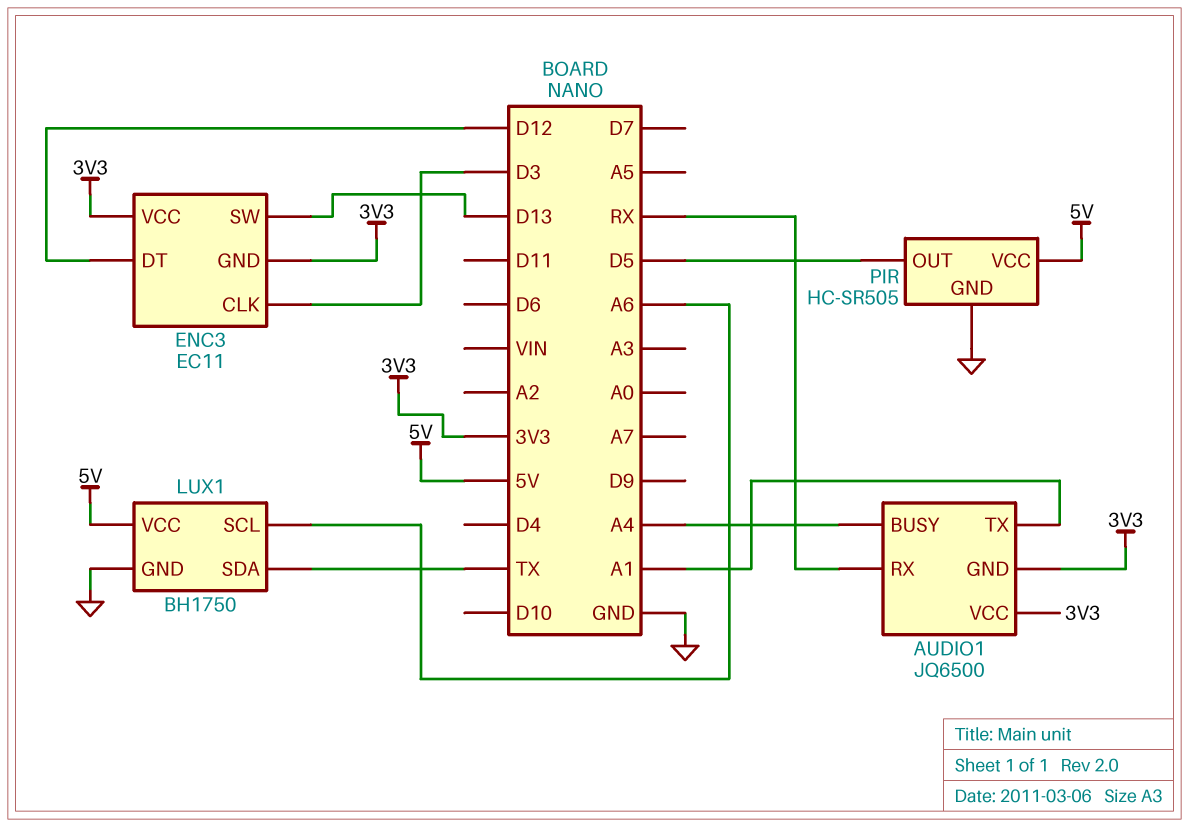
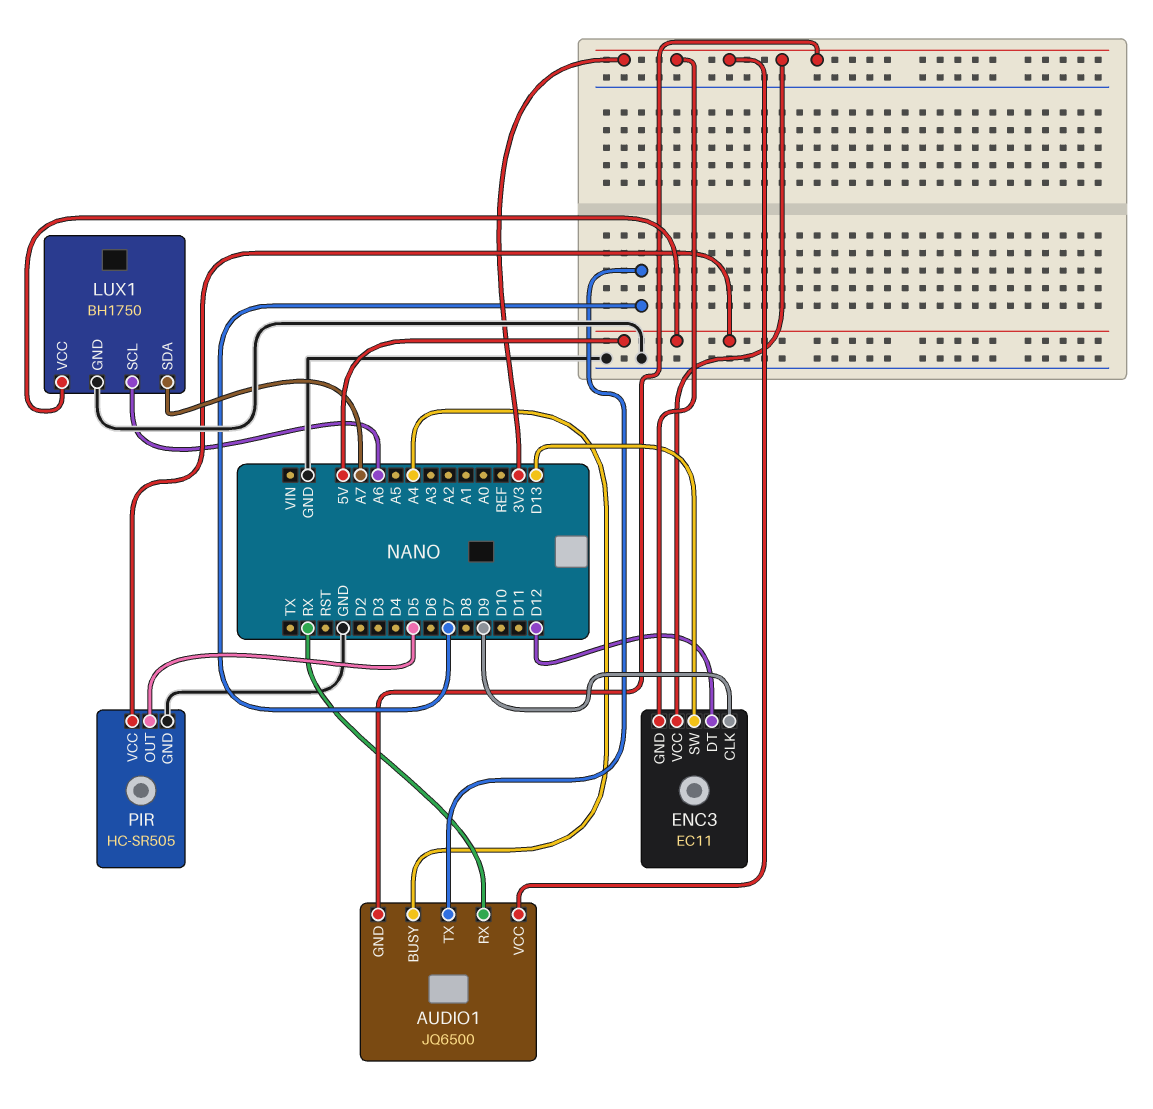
AUDIO1 pin TX: A1 -> D7
ENC3 pin CLK: D3 -> D9
LUX1 pin SDA: TX -> A7

